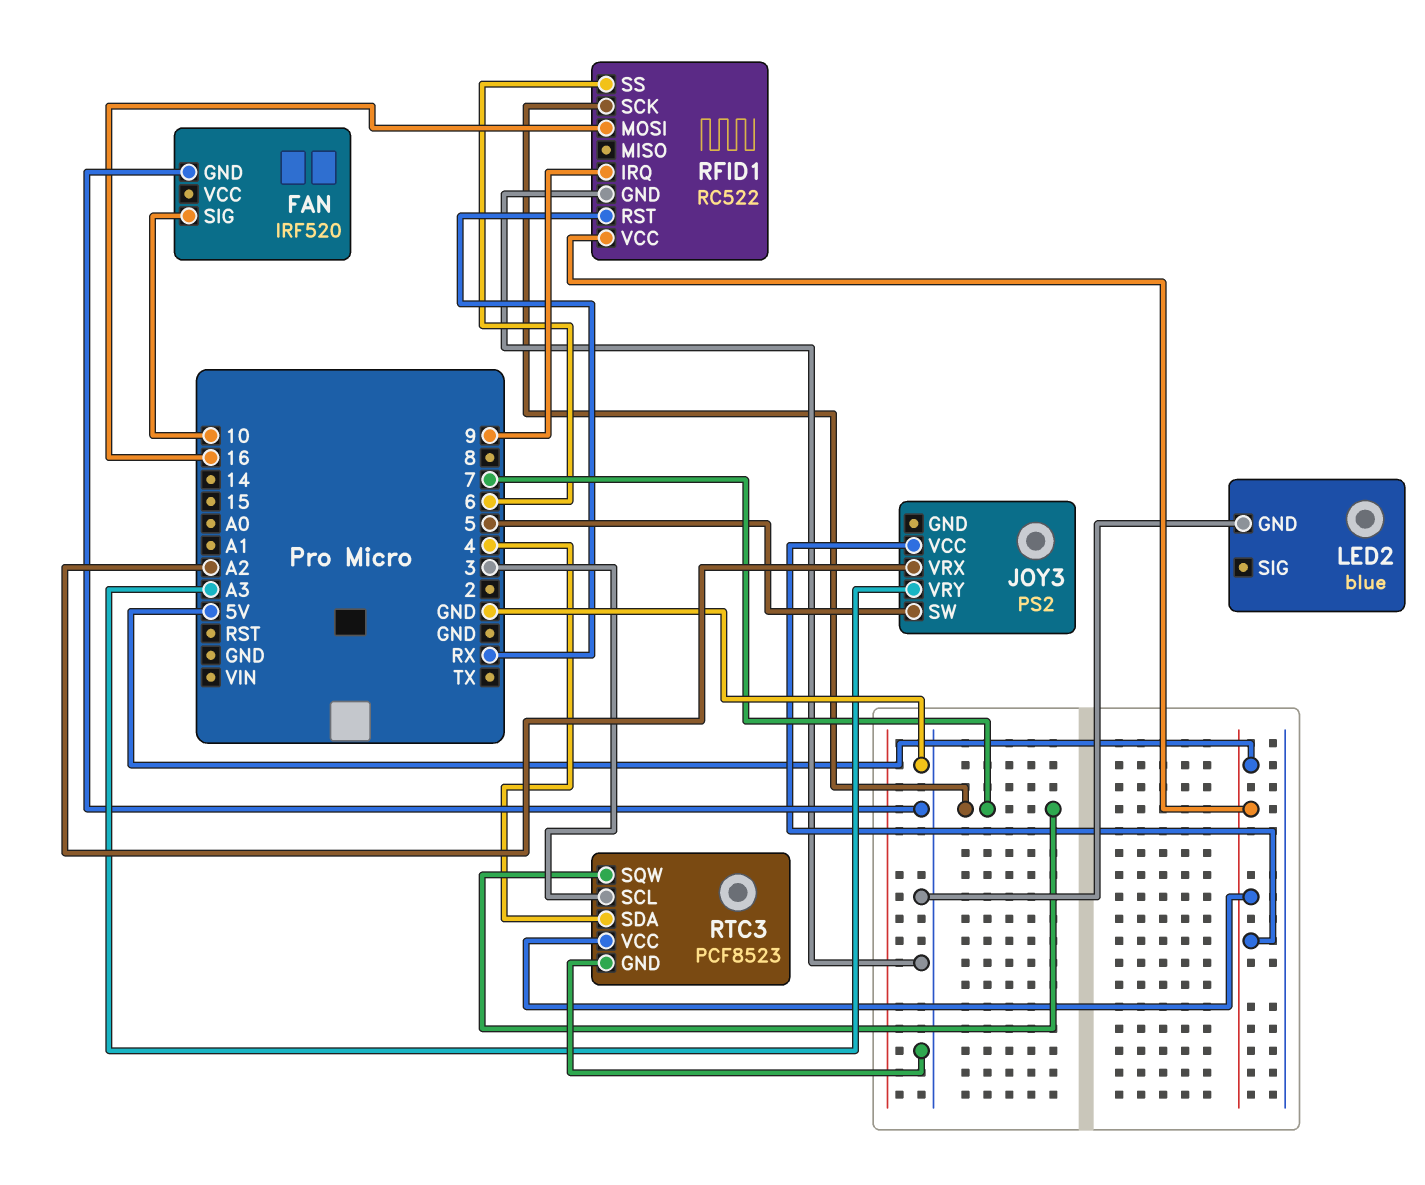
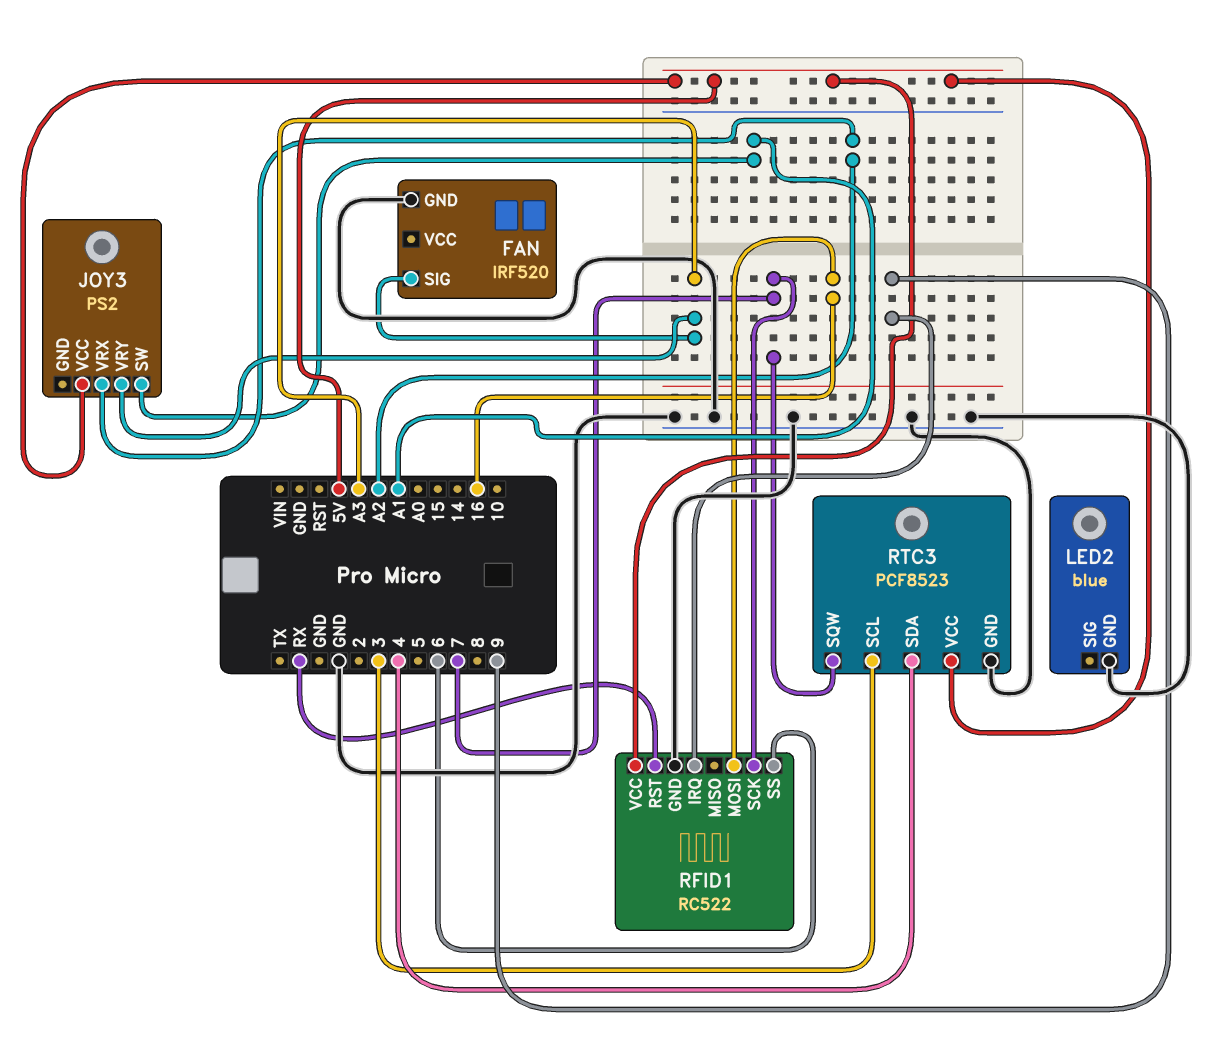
FAN pin SIG: 10 -> A3
JOY3 pin SW: 5 -> A1

